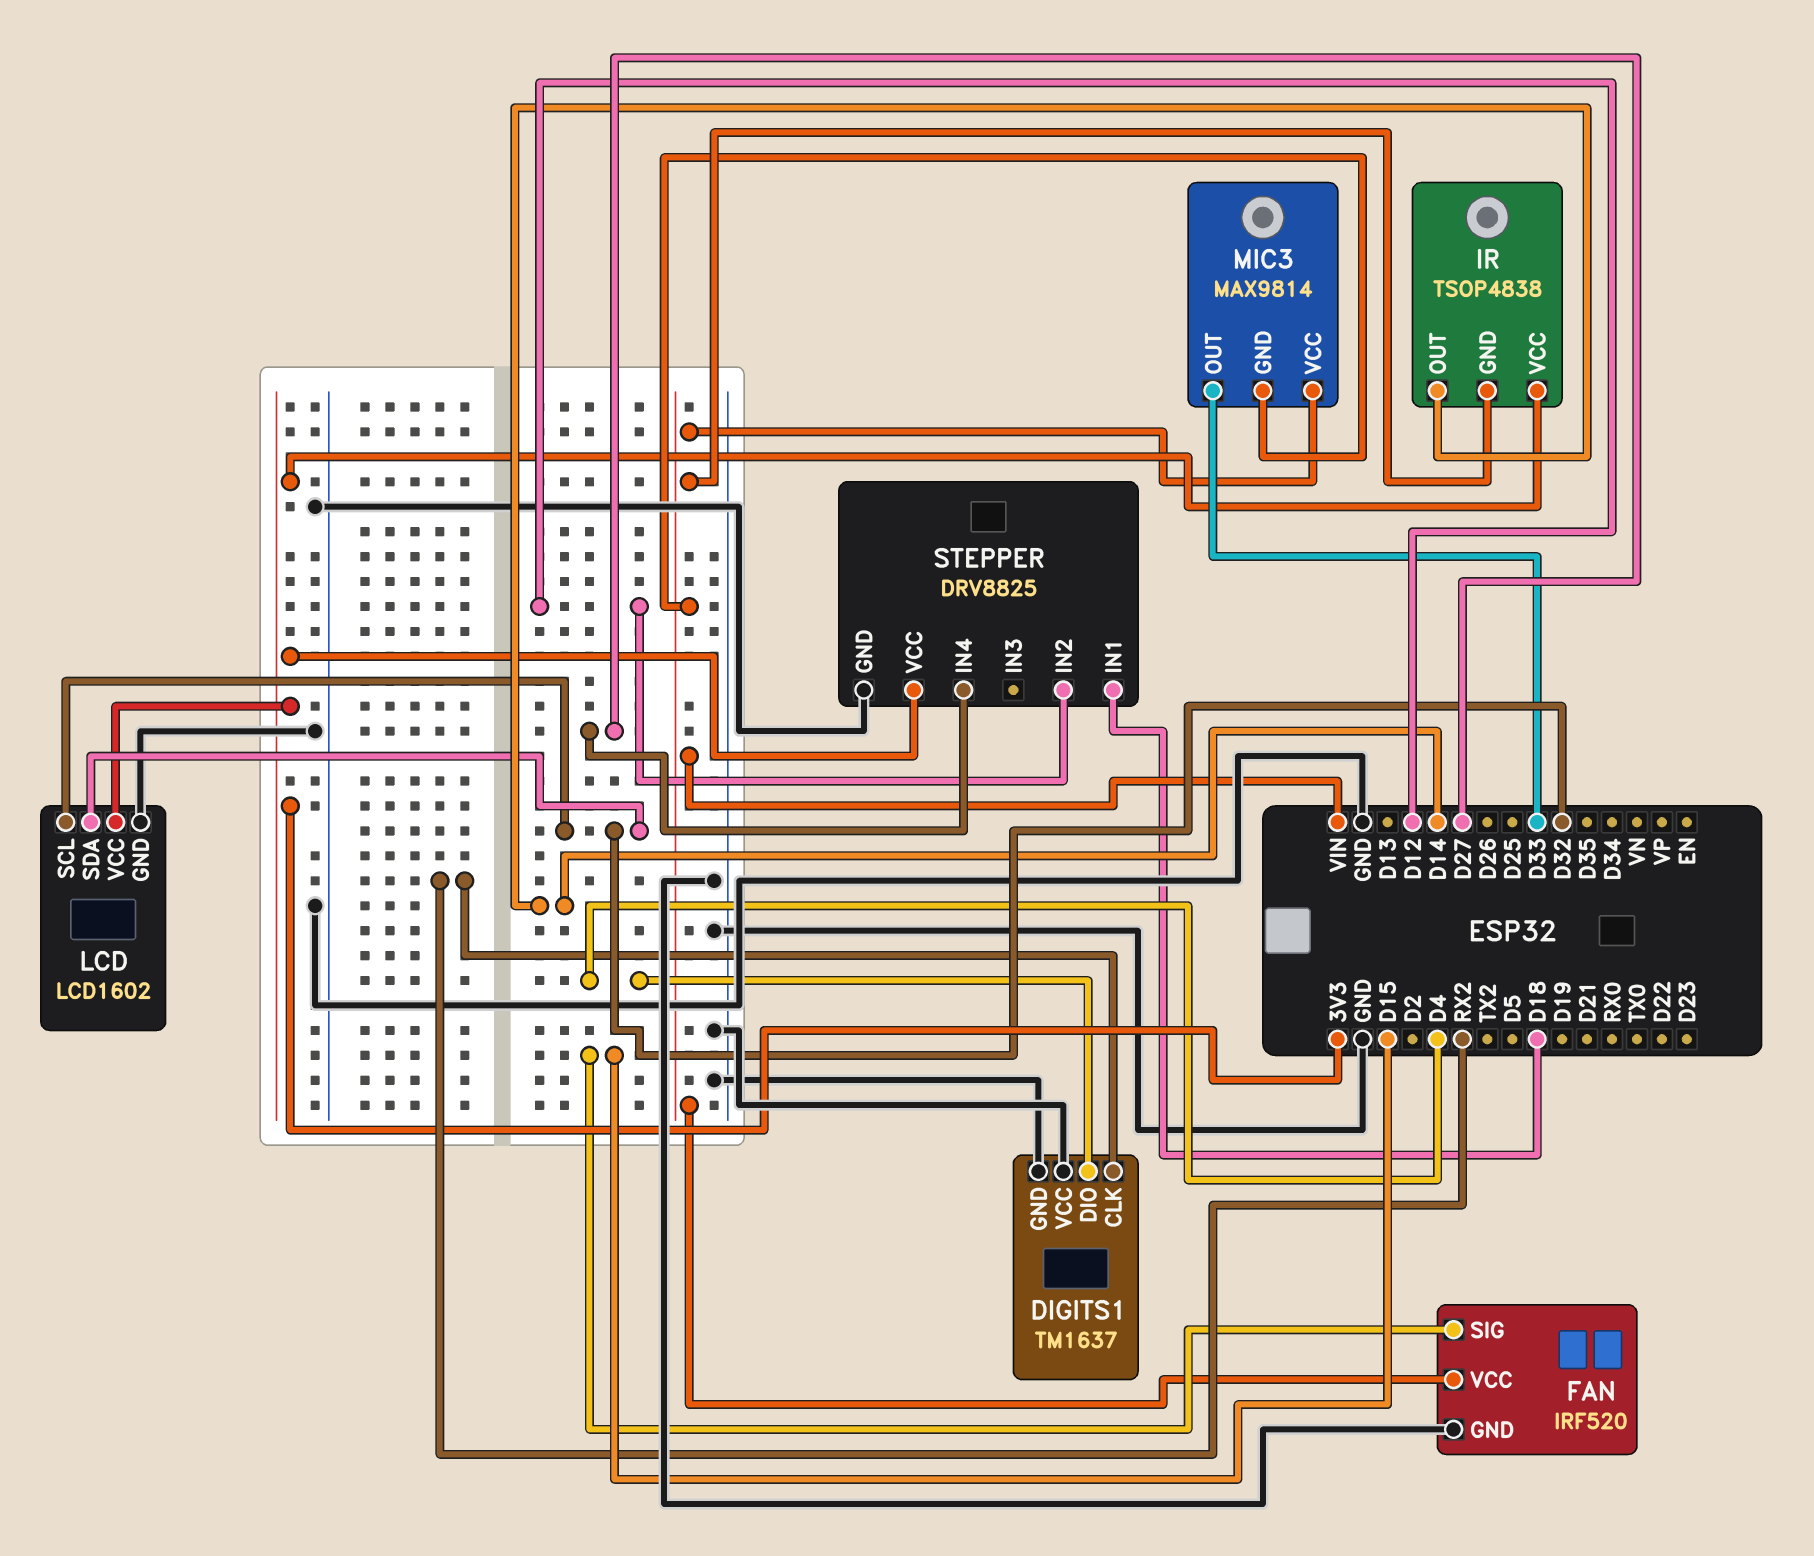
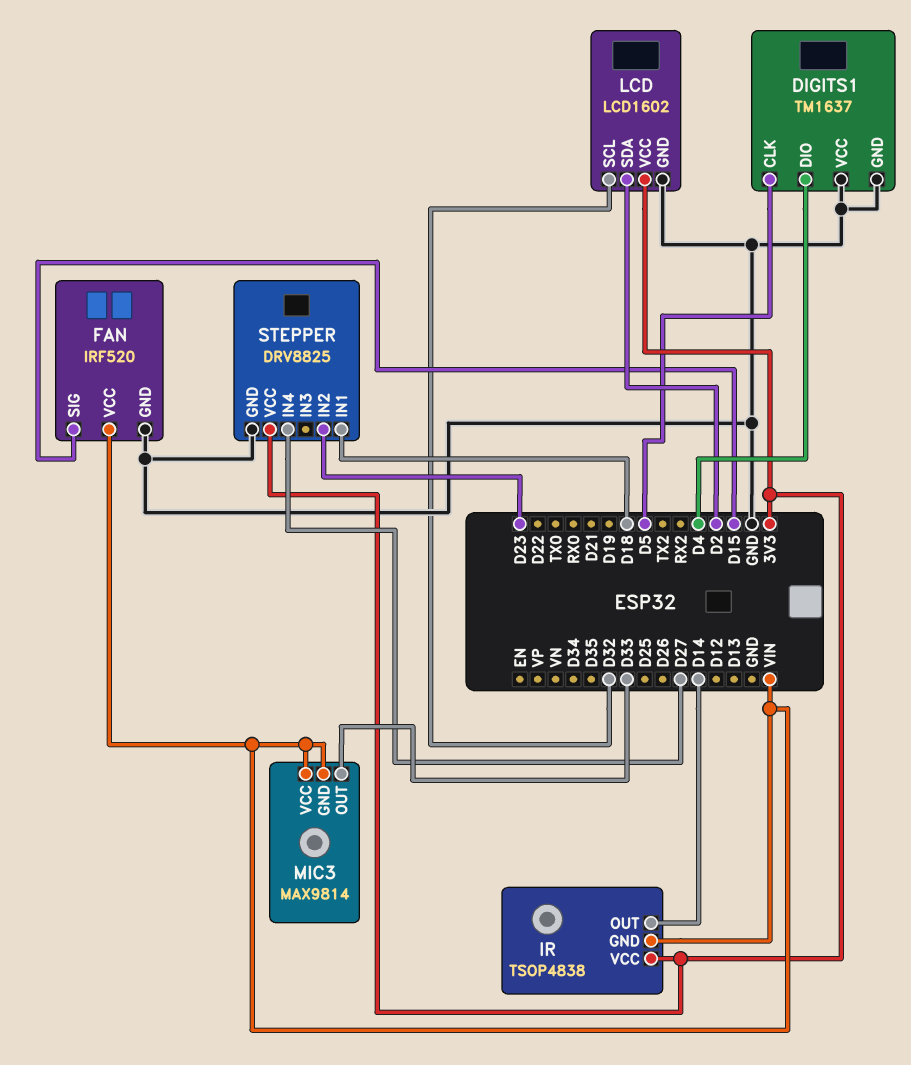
DIGITS1 pin CLK: RX2 -> D5
LCD pin SDA: D32 -> D2
STEPPER pin IN2: D12 -> D23

